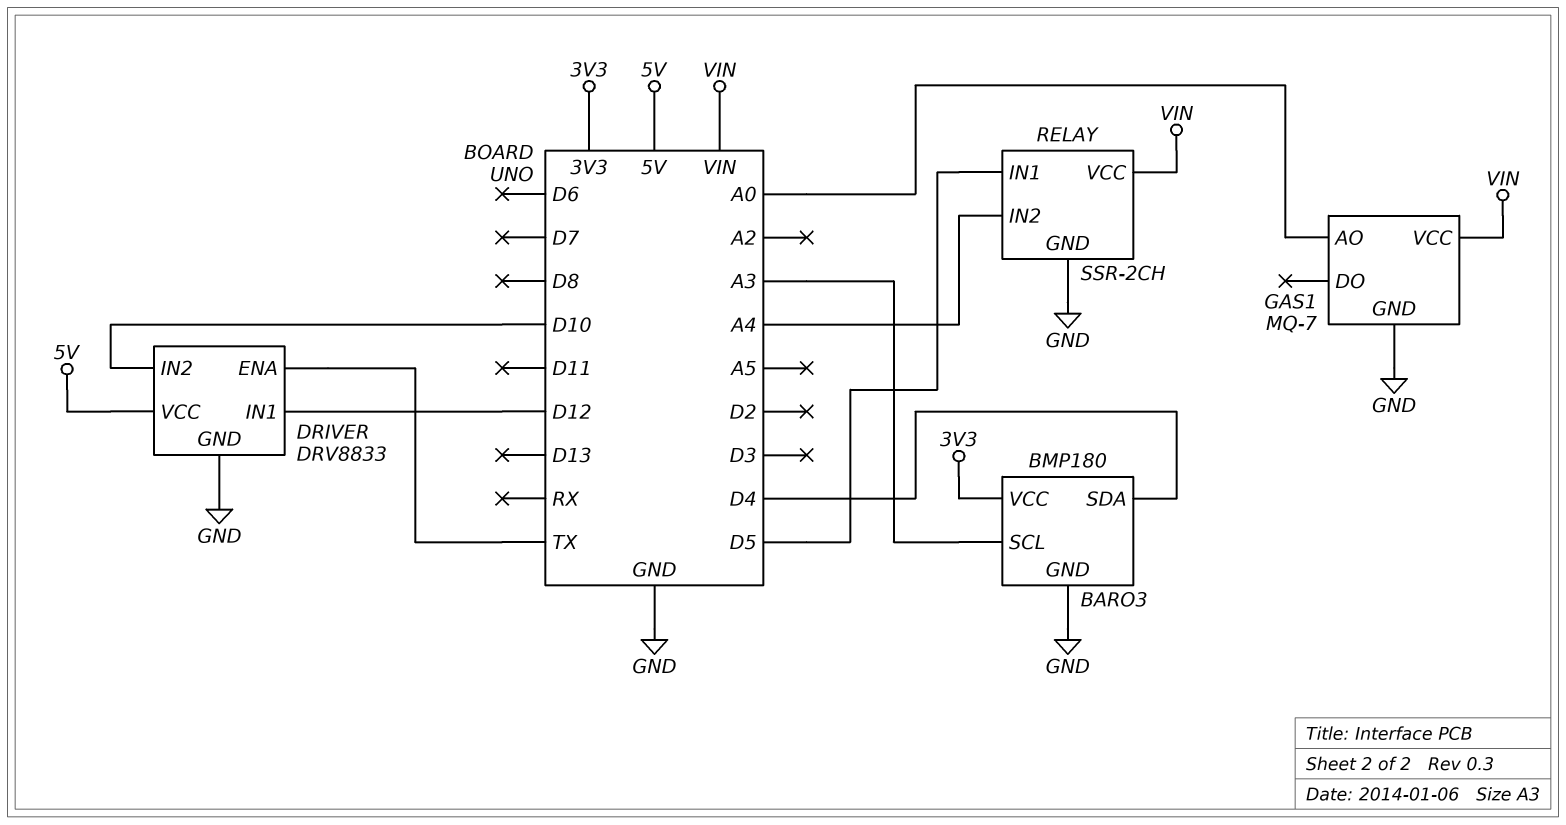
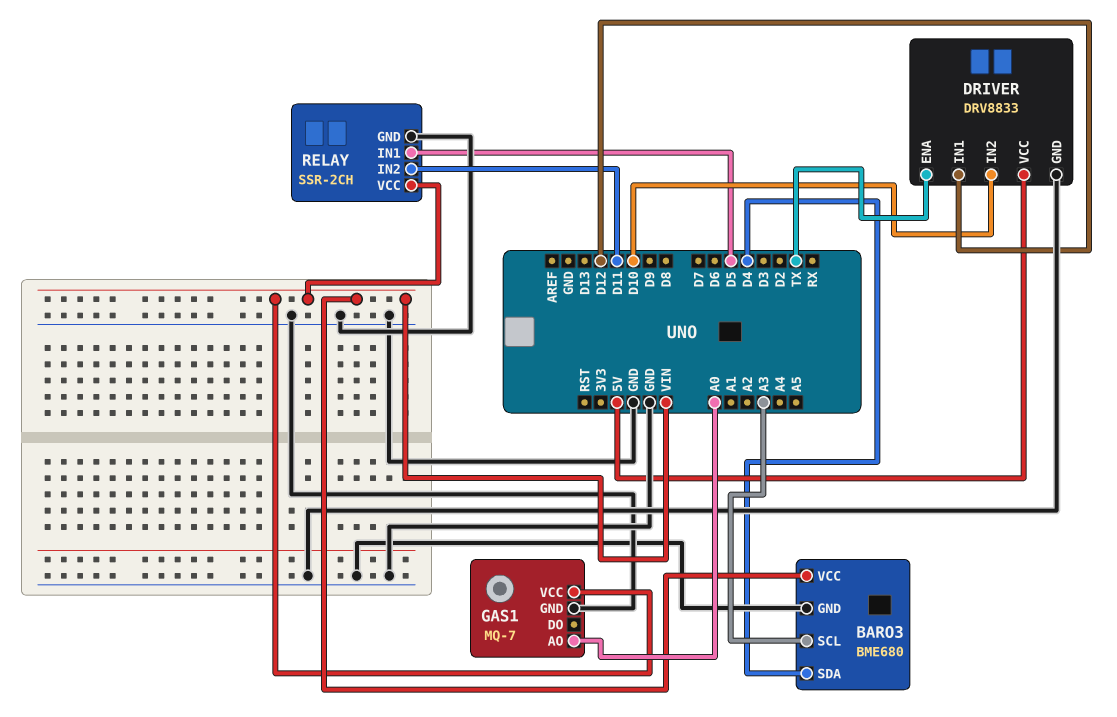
BARO3: BMP180 -> BME680
BARO3 pin VCC: 3V3 -> VIN
RELAY pin IN2: A4 -> D11

